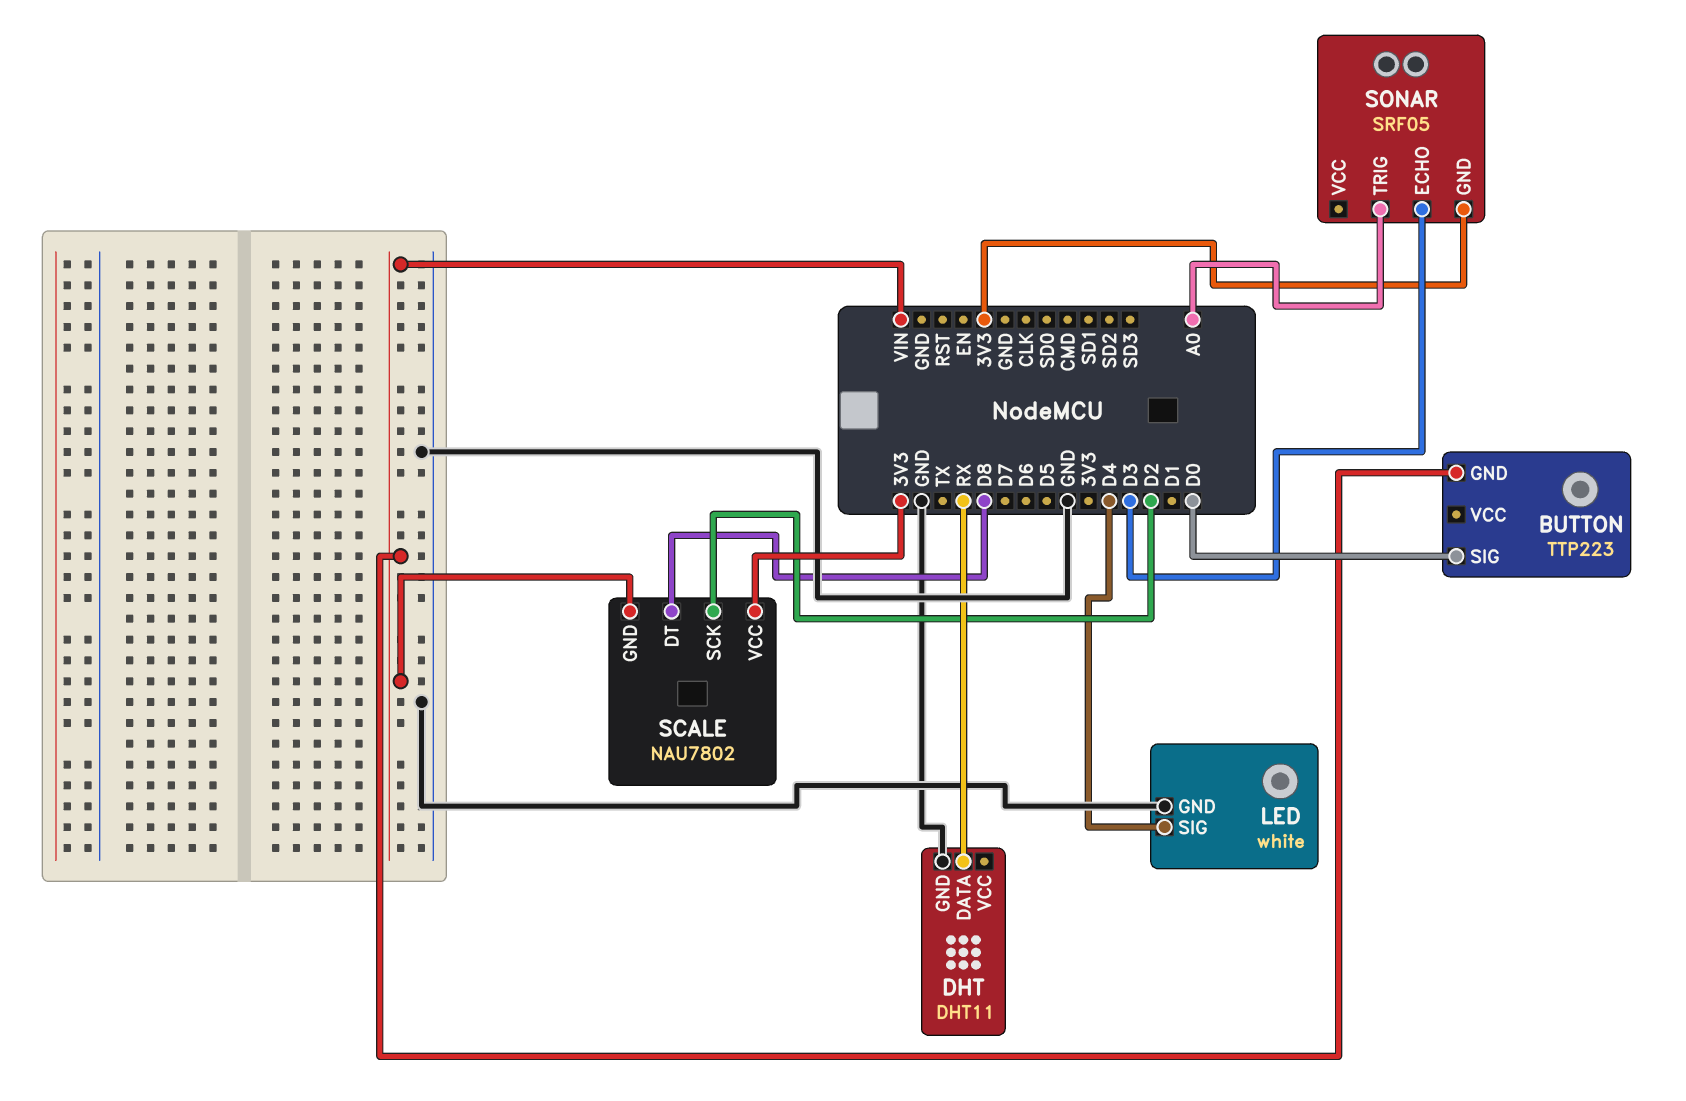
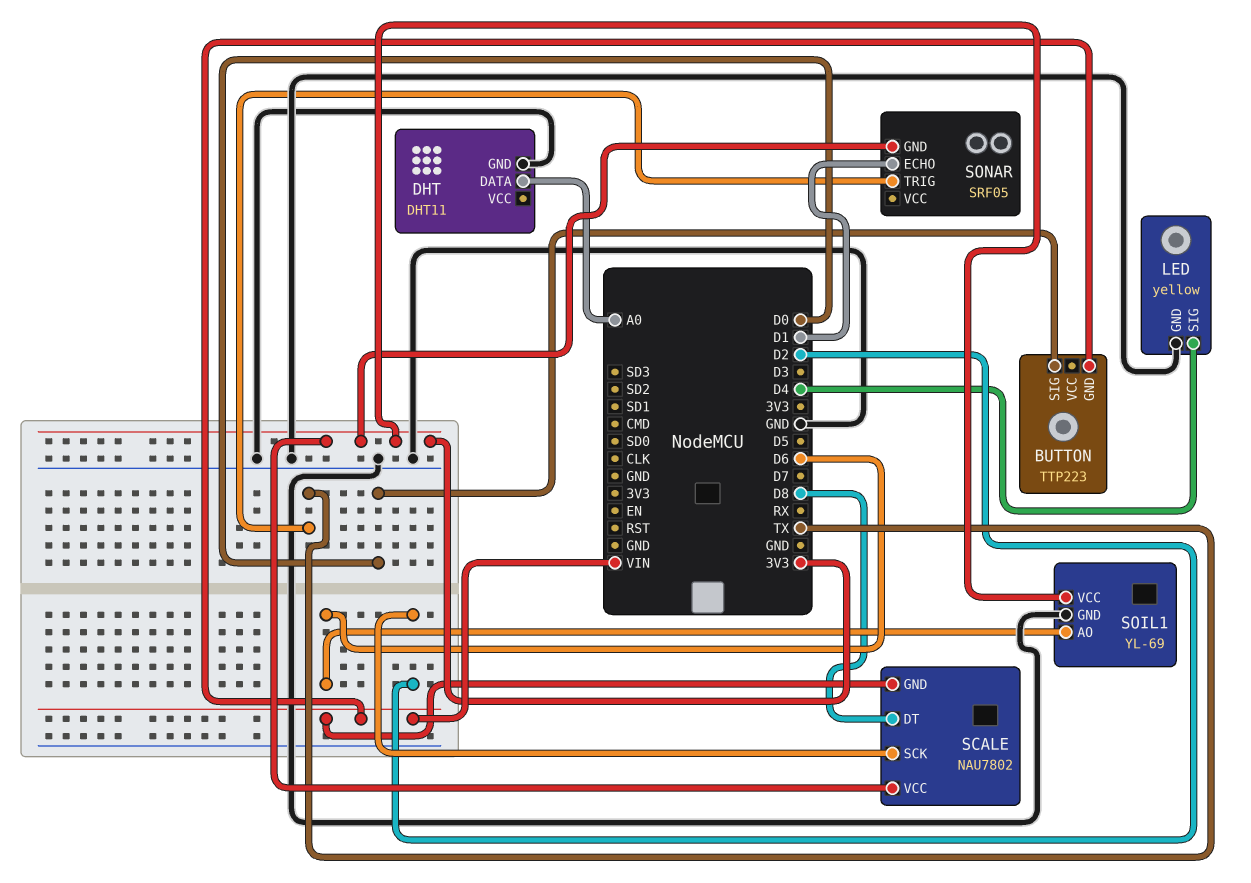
DHT pin DATA: RX -> A0
LED: white -> yellow
SOIL1: none -> YL-69
SOIL1 pin AO: none -> D6
SOIL1 pin GND: none -> GND
SOIL1 pin VCC: none -> 3V3
SONAR pin ECHO: D3 -> D1
SONAR pin TRIG: A0 -> TX

